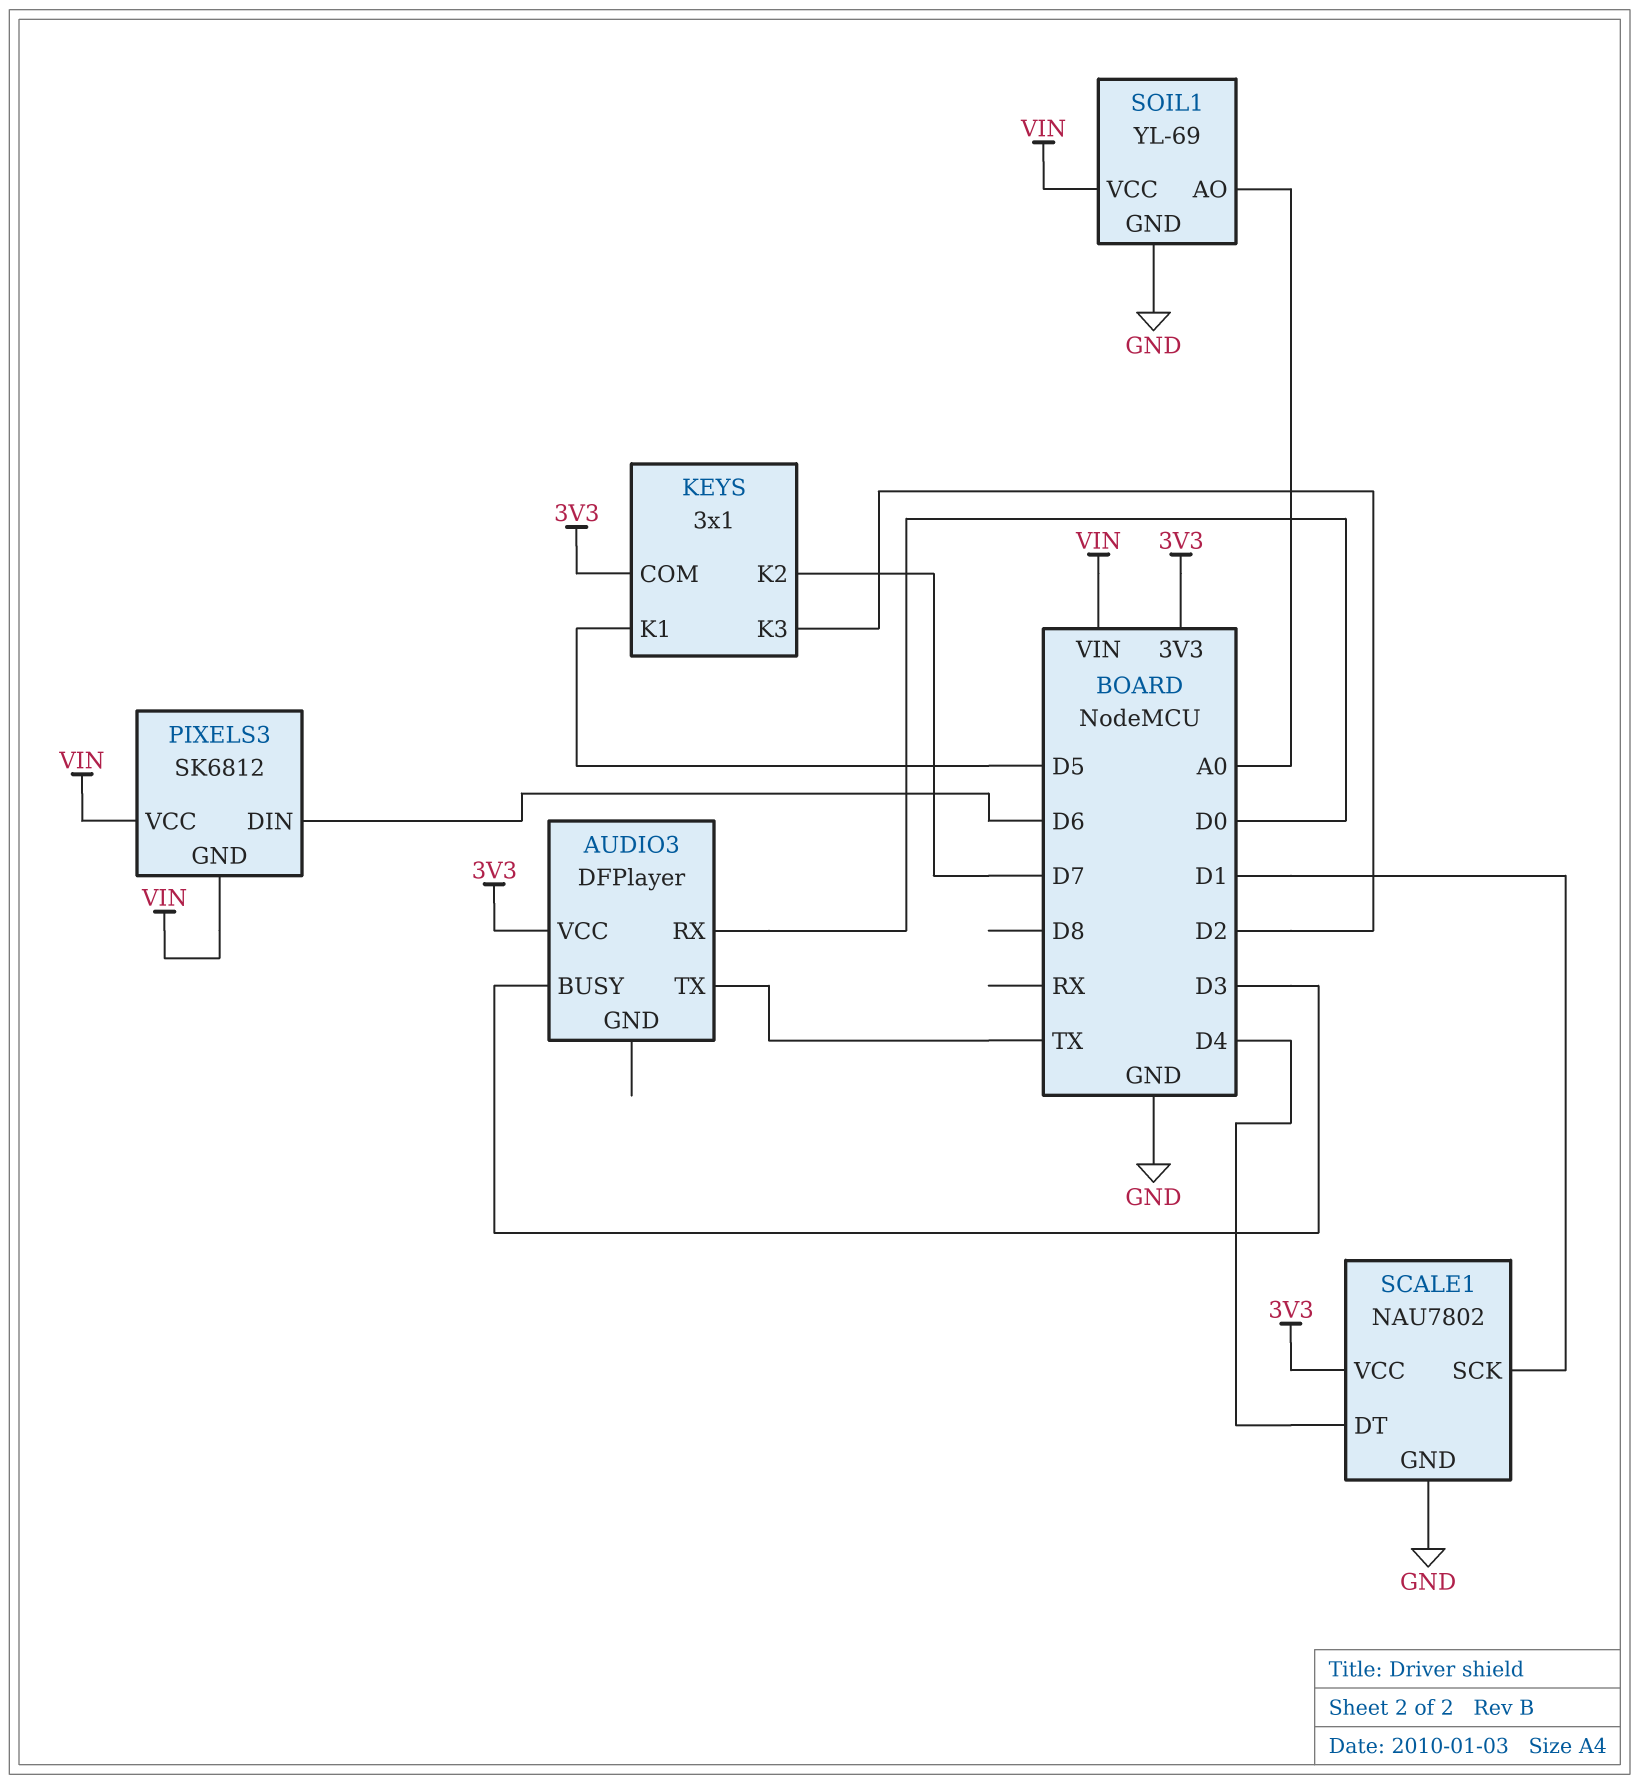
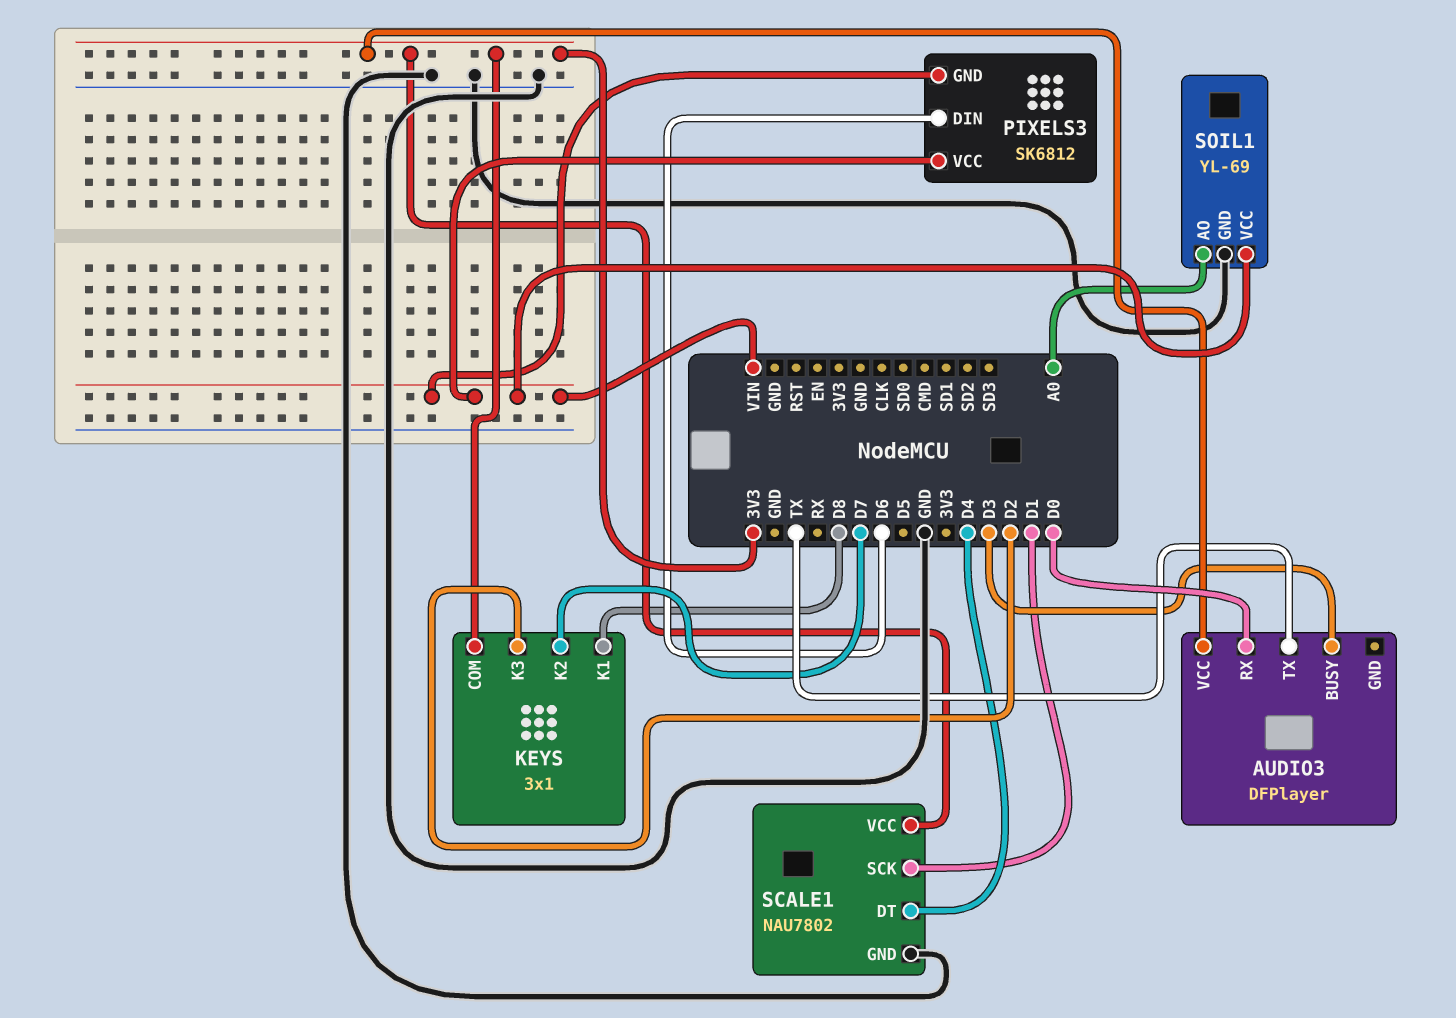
KEYS pin K1: D5 -> D8

